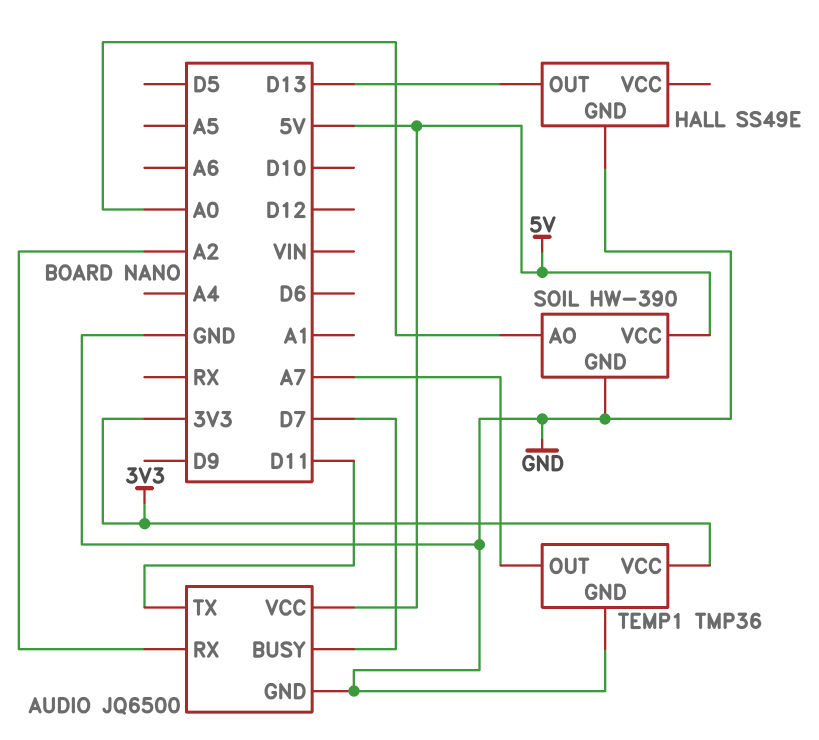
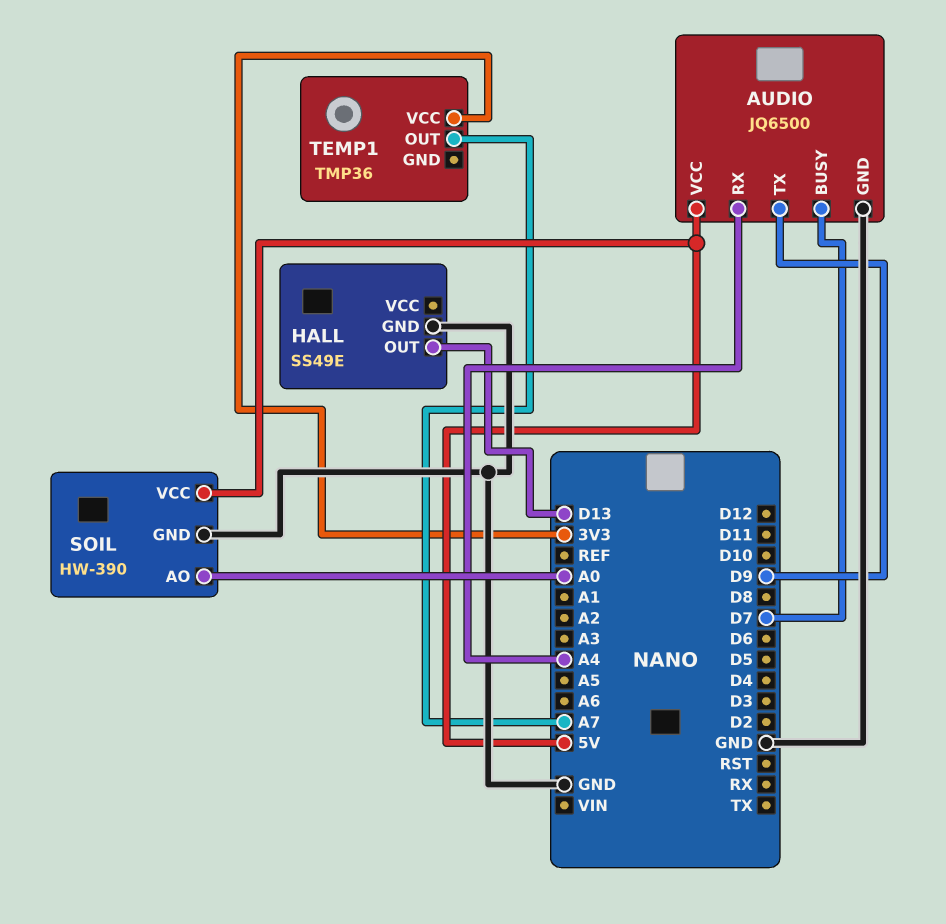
AUDIO pin RX: A2 -> A4
AUDIO pin TX: D11 -> D9
TEMP1 pin GND: GND -> none

